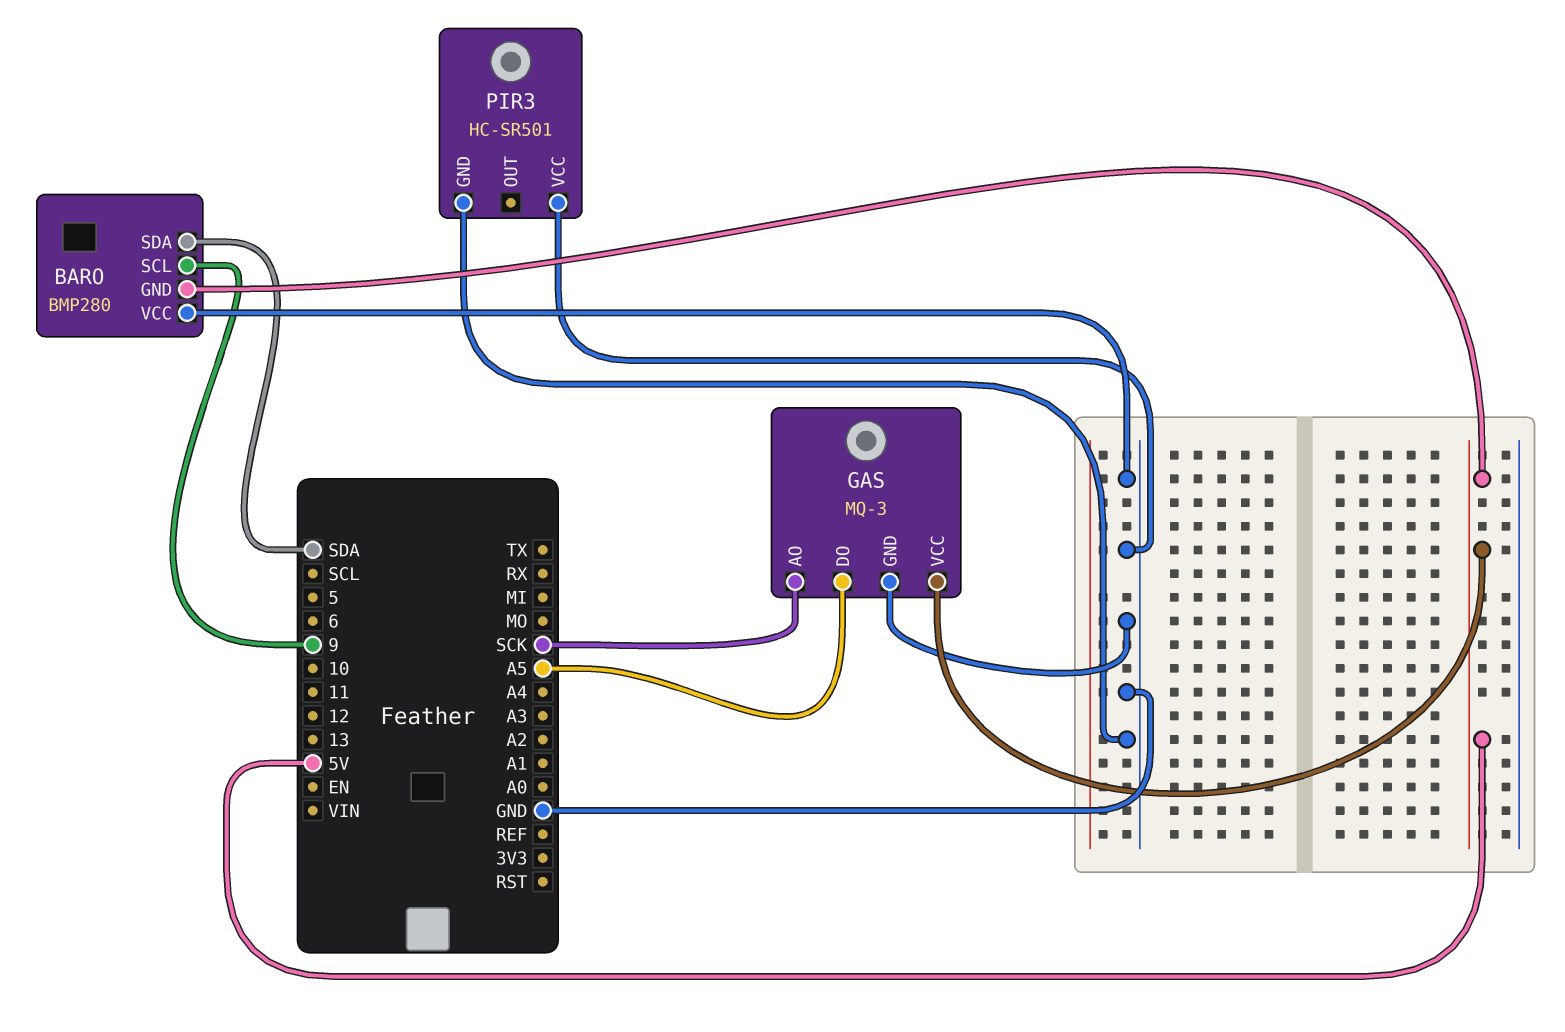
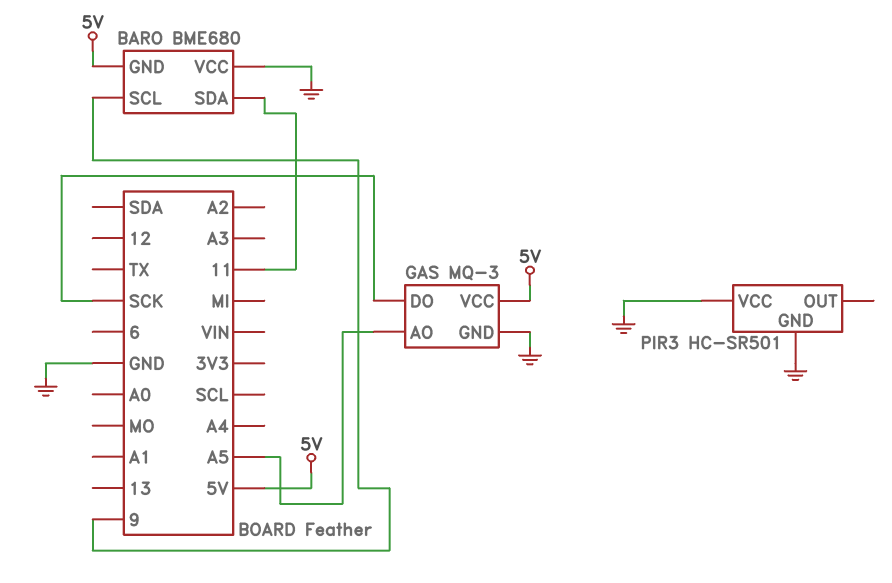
BARO: BMP280 -> BME680
BARO pin SDA: SDA -> 11
GAS pin AO: SCK -> A5
GAS pin DO: A5 -> SCK

